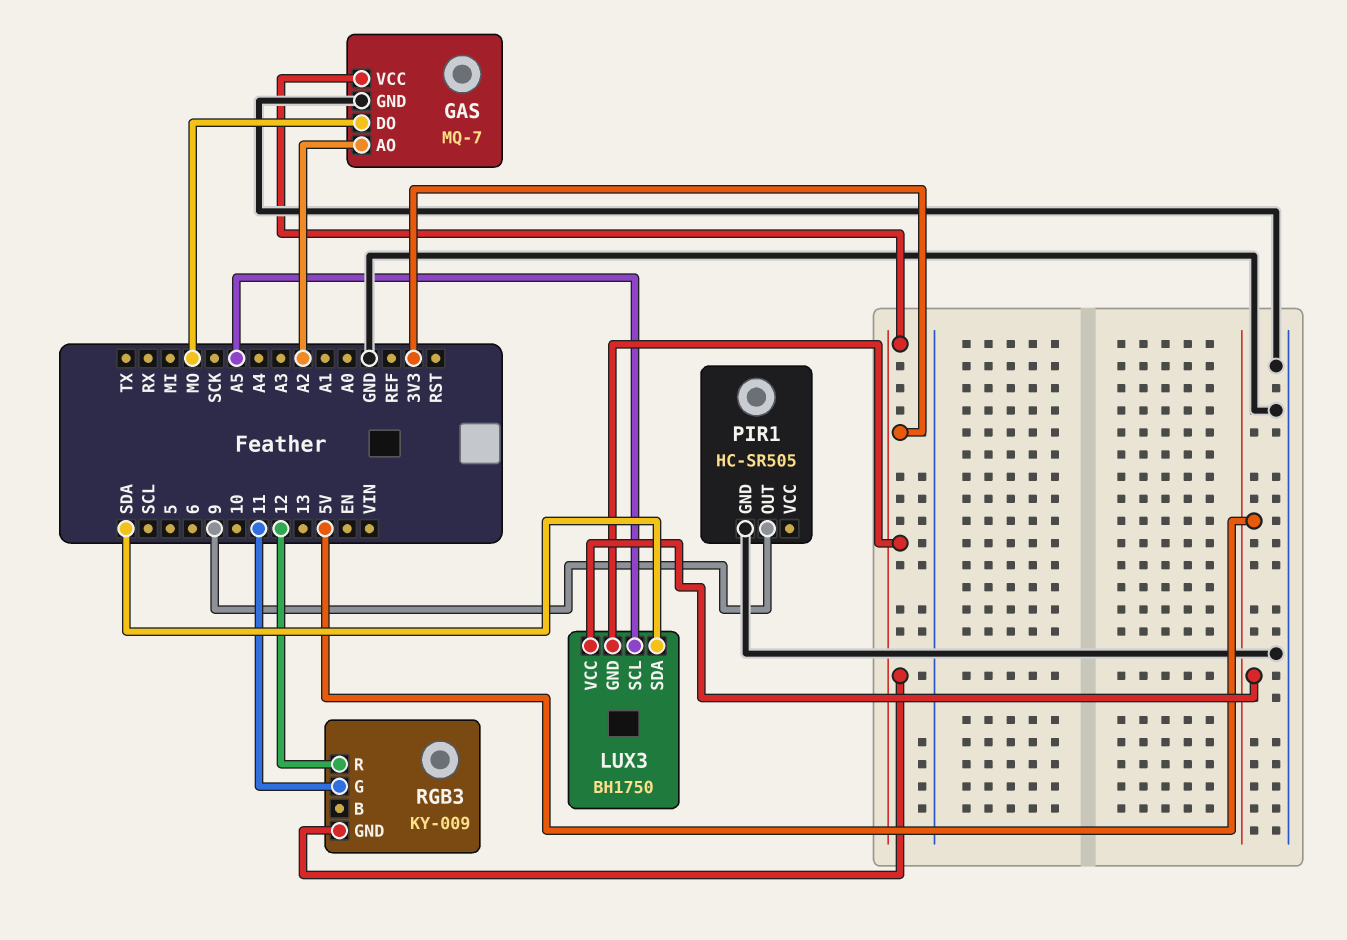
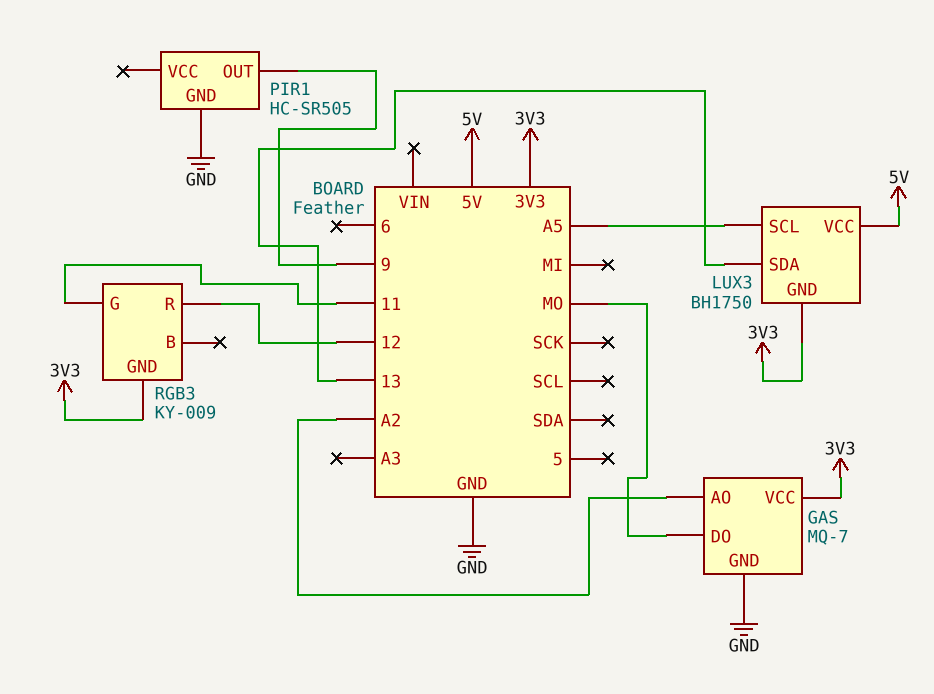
LUX3 pin SDA: SDA -> 13

